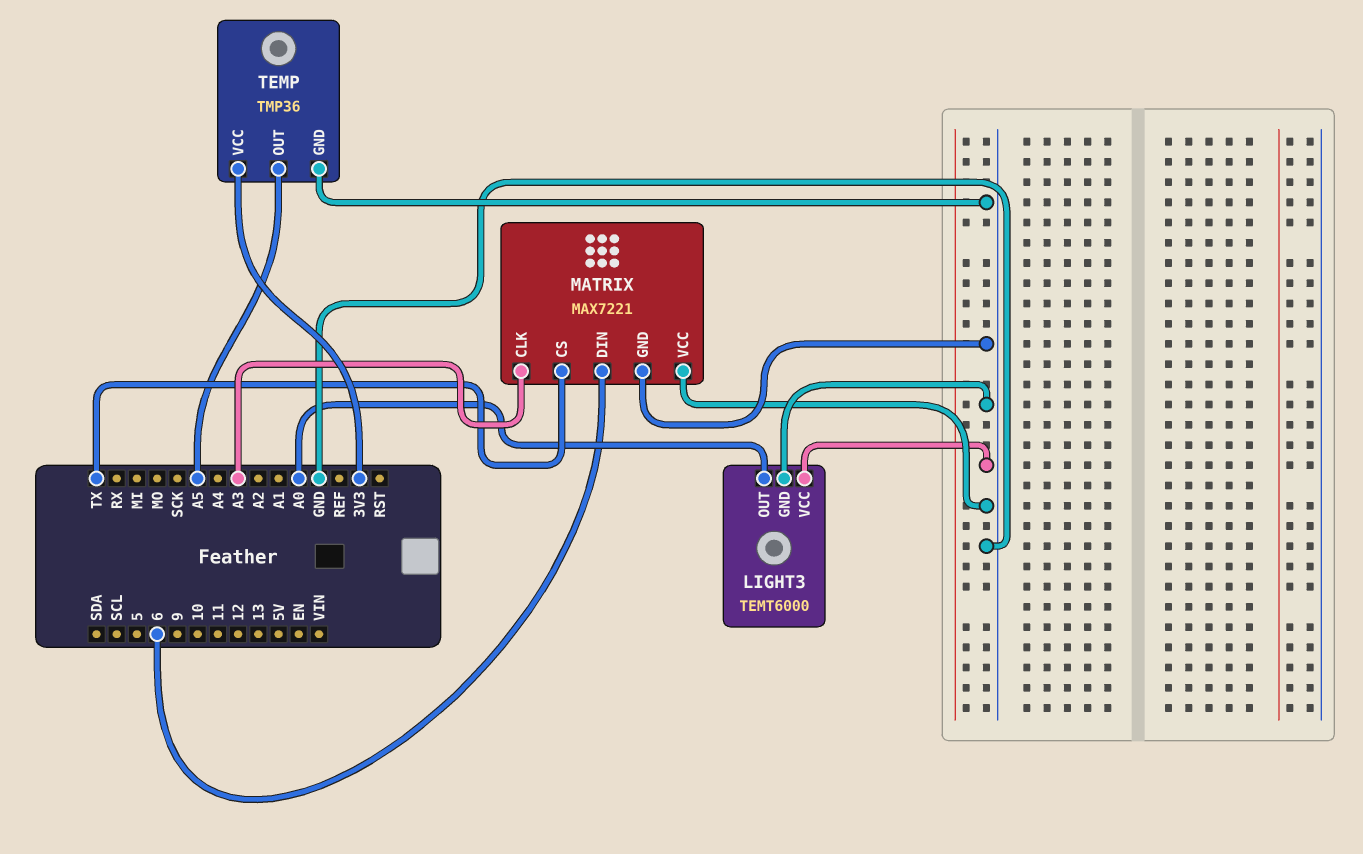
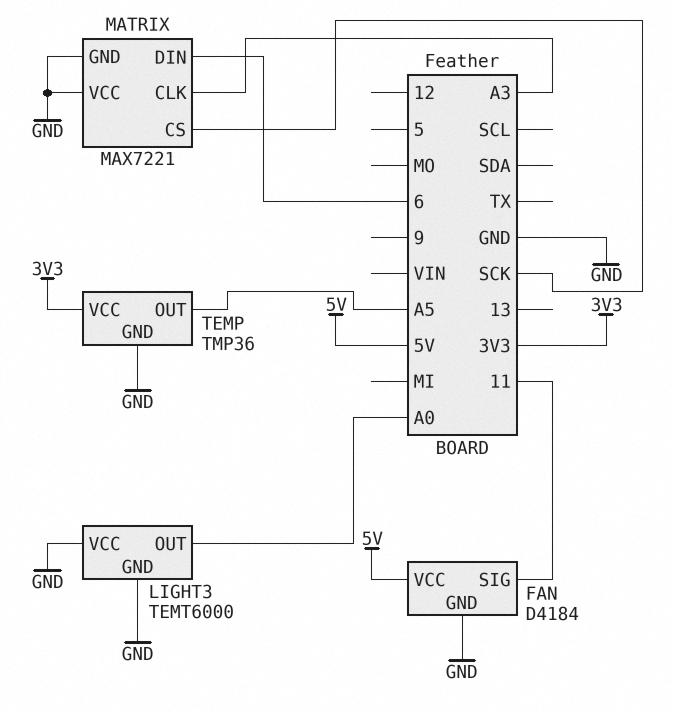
FAN: none -> D4184
FAN pin GND: none -> GND
FAN pin SIG: none -> 11
FAN pin VCC: none -> 5V
MATRIX pin CS: TX -> SCK

